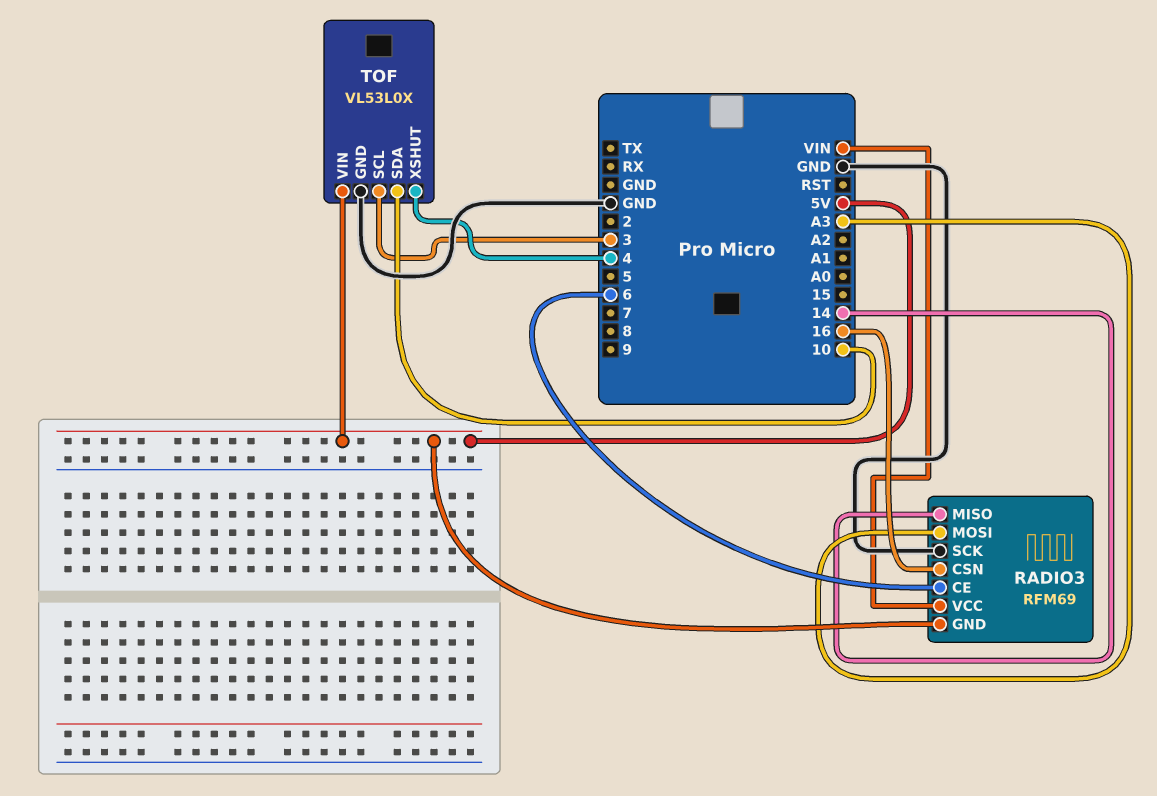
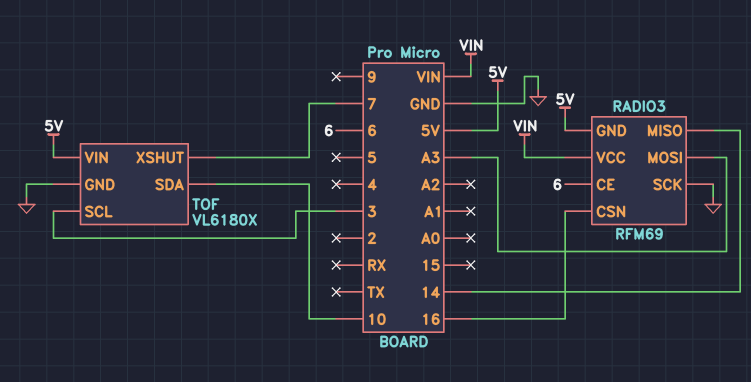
TOF: VL53L0X -> VL6180X
TOF pin XSHUT: 4 -> 7

